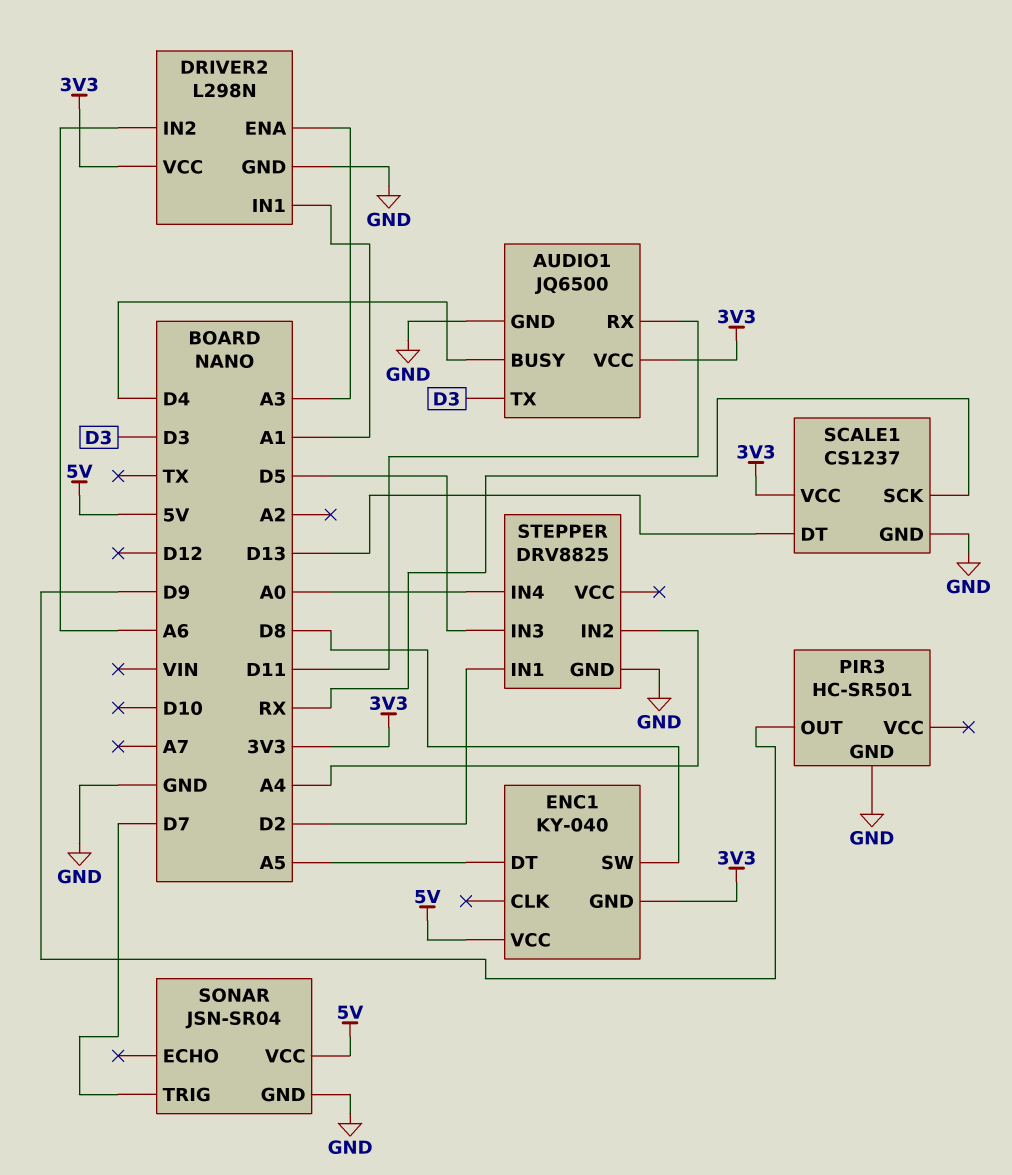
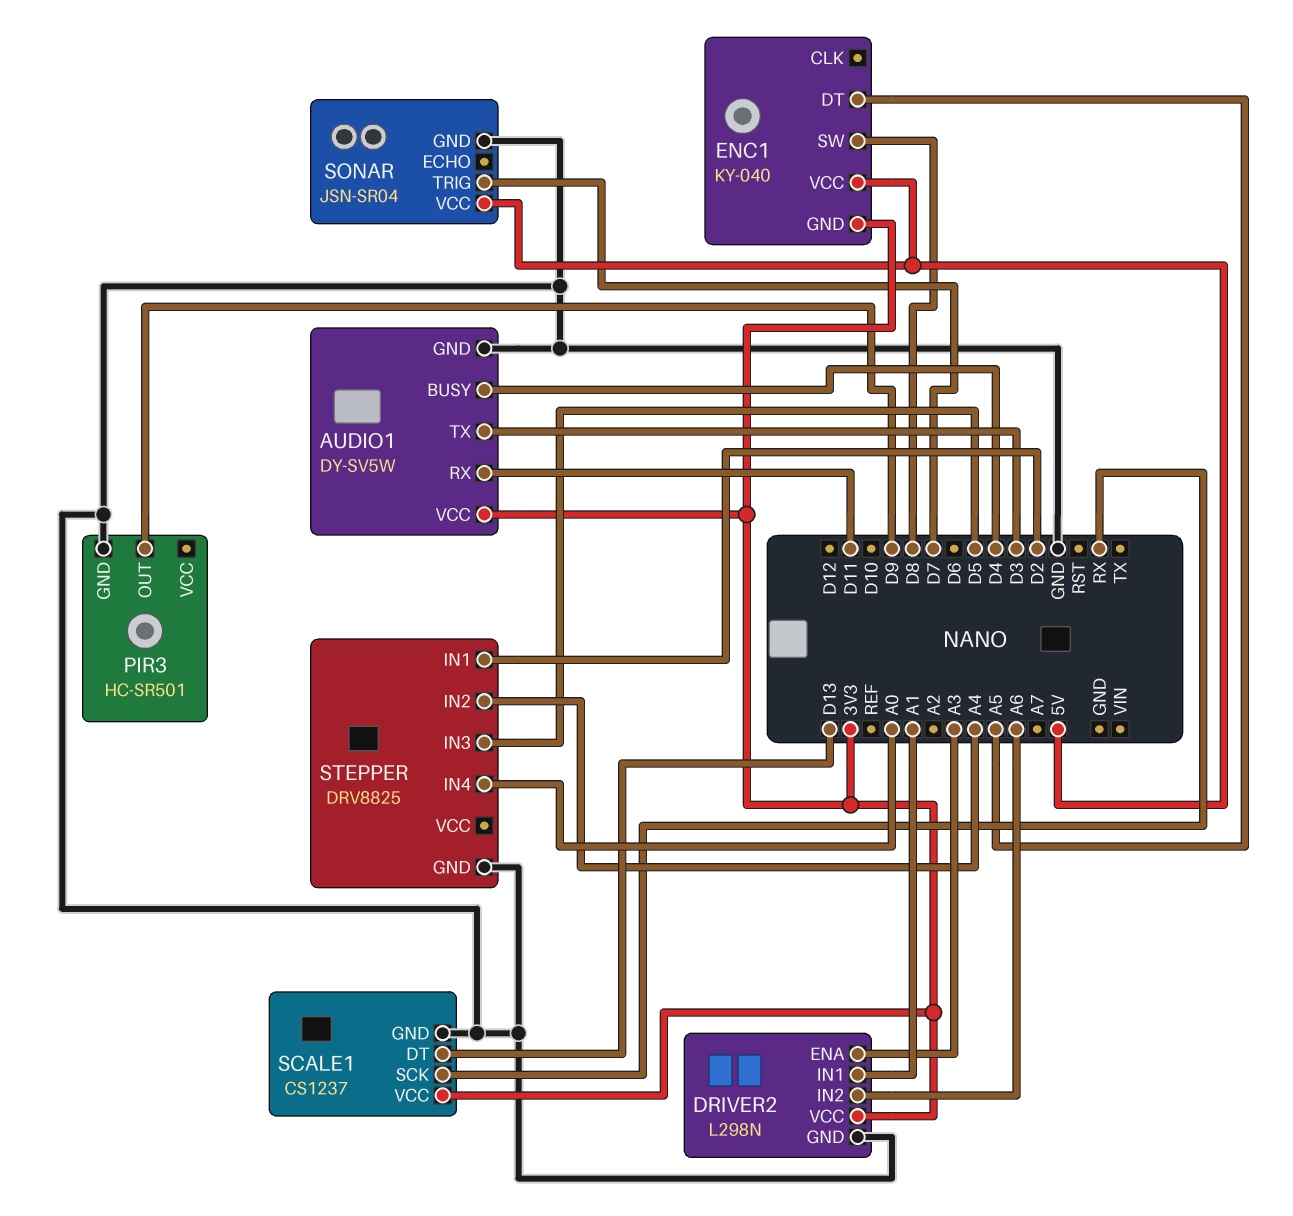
AUDIO1: JQ6500 -> DY-SV5W

